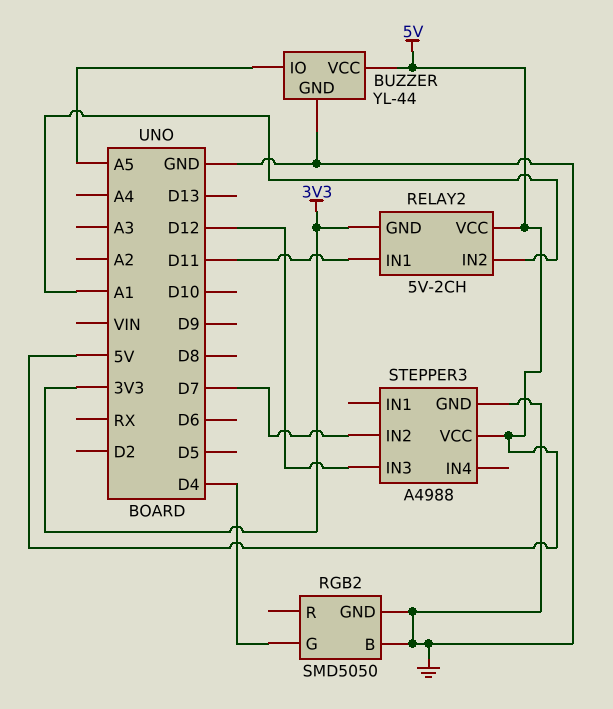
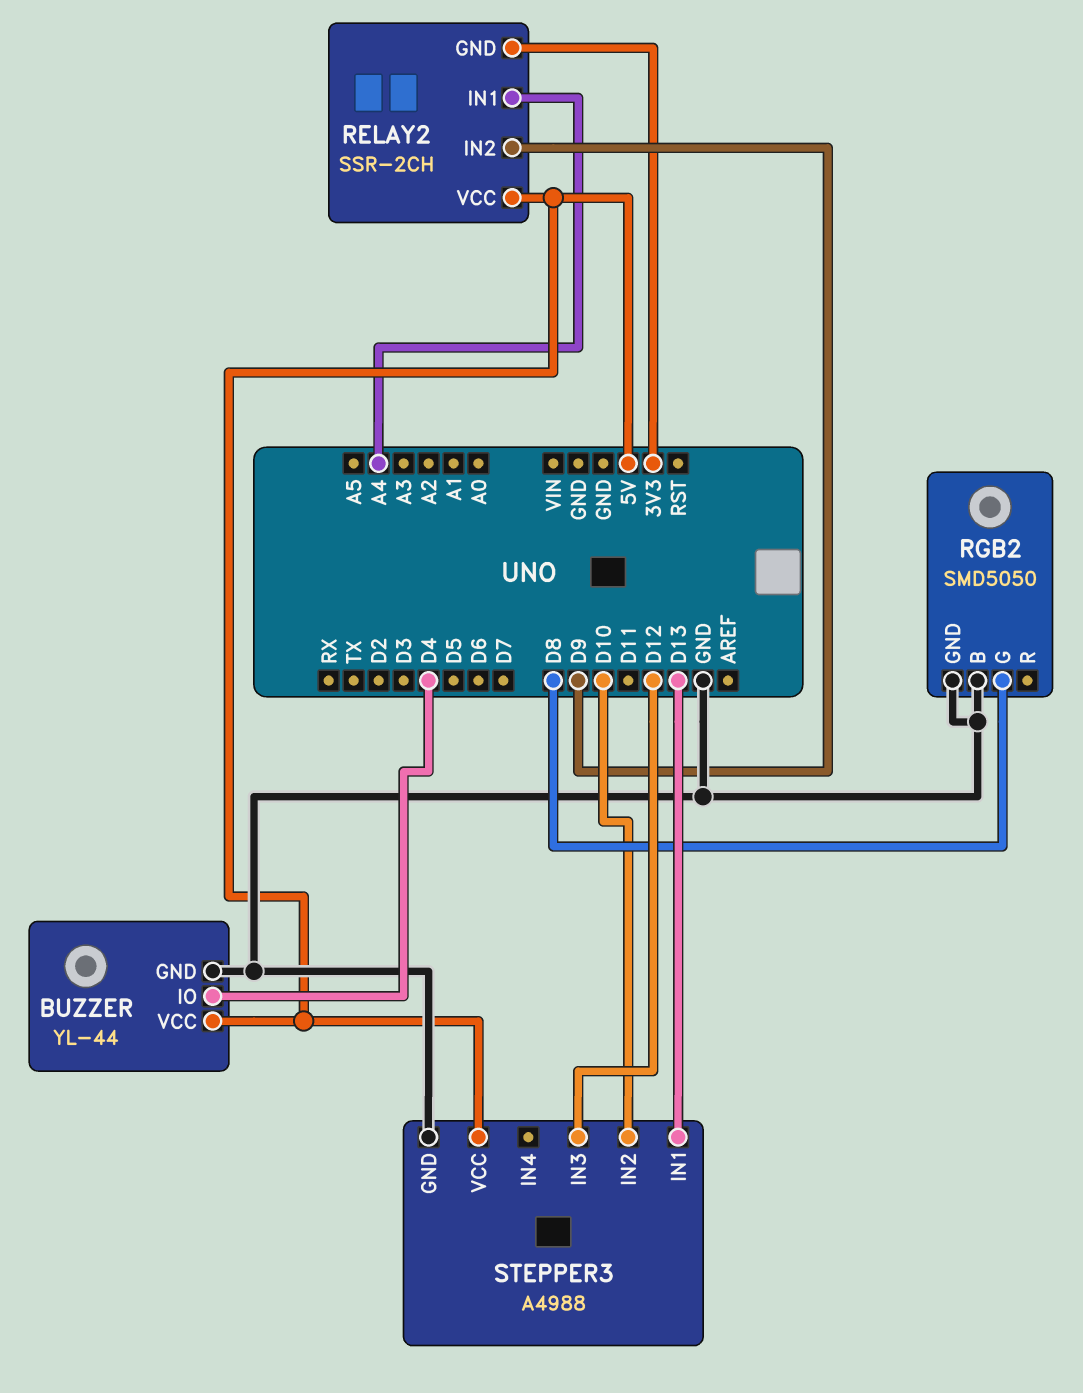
BUZZER pin IO: A5 -> D4
RELAY2: 5V-2CH -> SSR-2CH
RELAY2 pin IN1: D11 -> A4
RELAY2 pin IN2: A1 -> D9
RGB2 pin G: D4 -> D8
STEPPER3 pin IN1: none -> D13
STEPPER3 pin IN2: D7 -> D10

